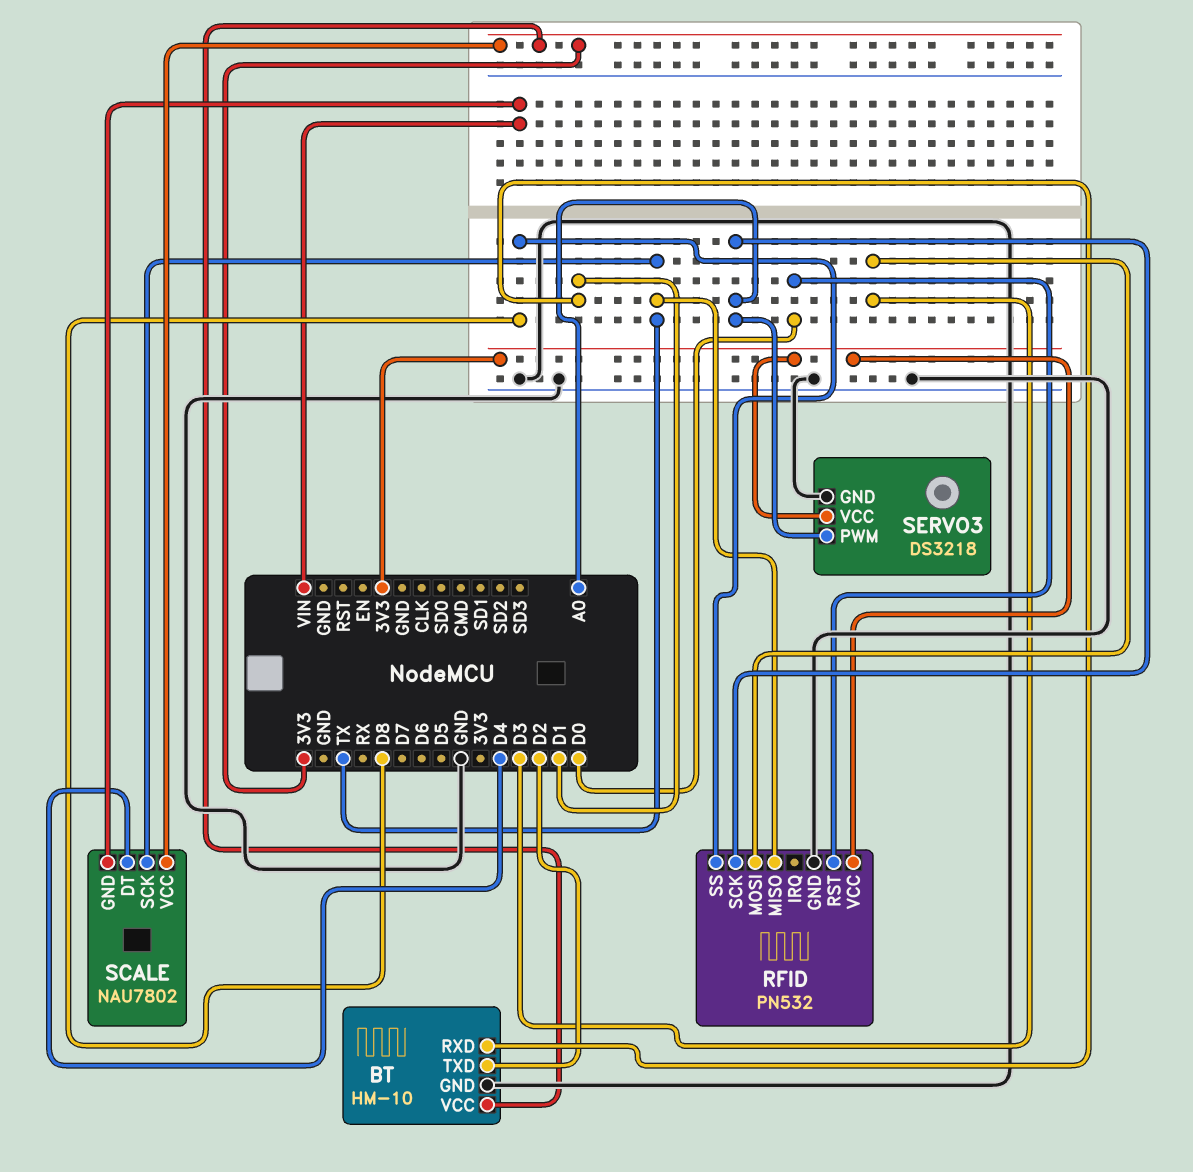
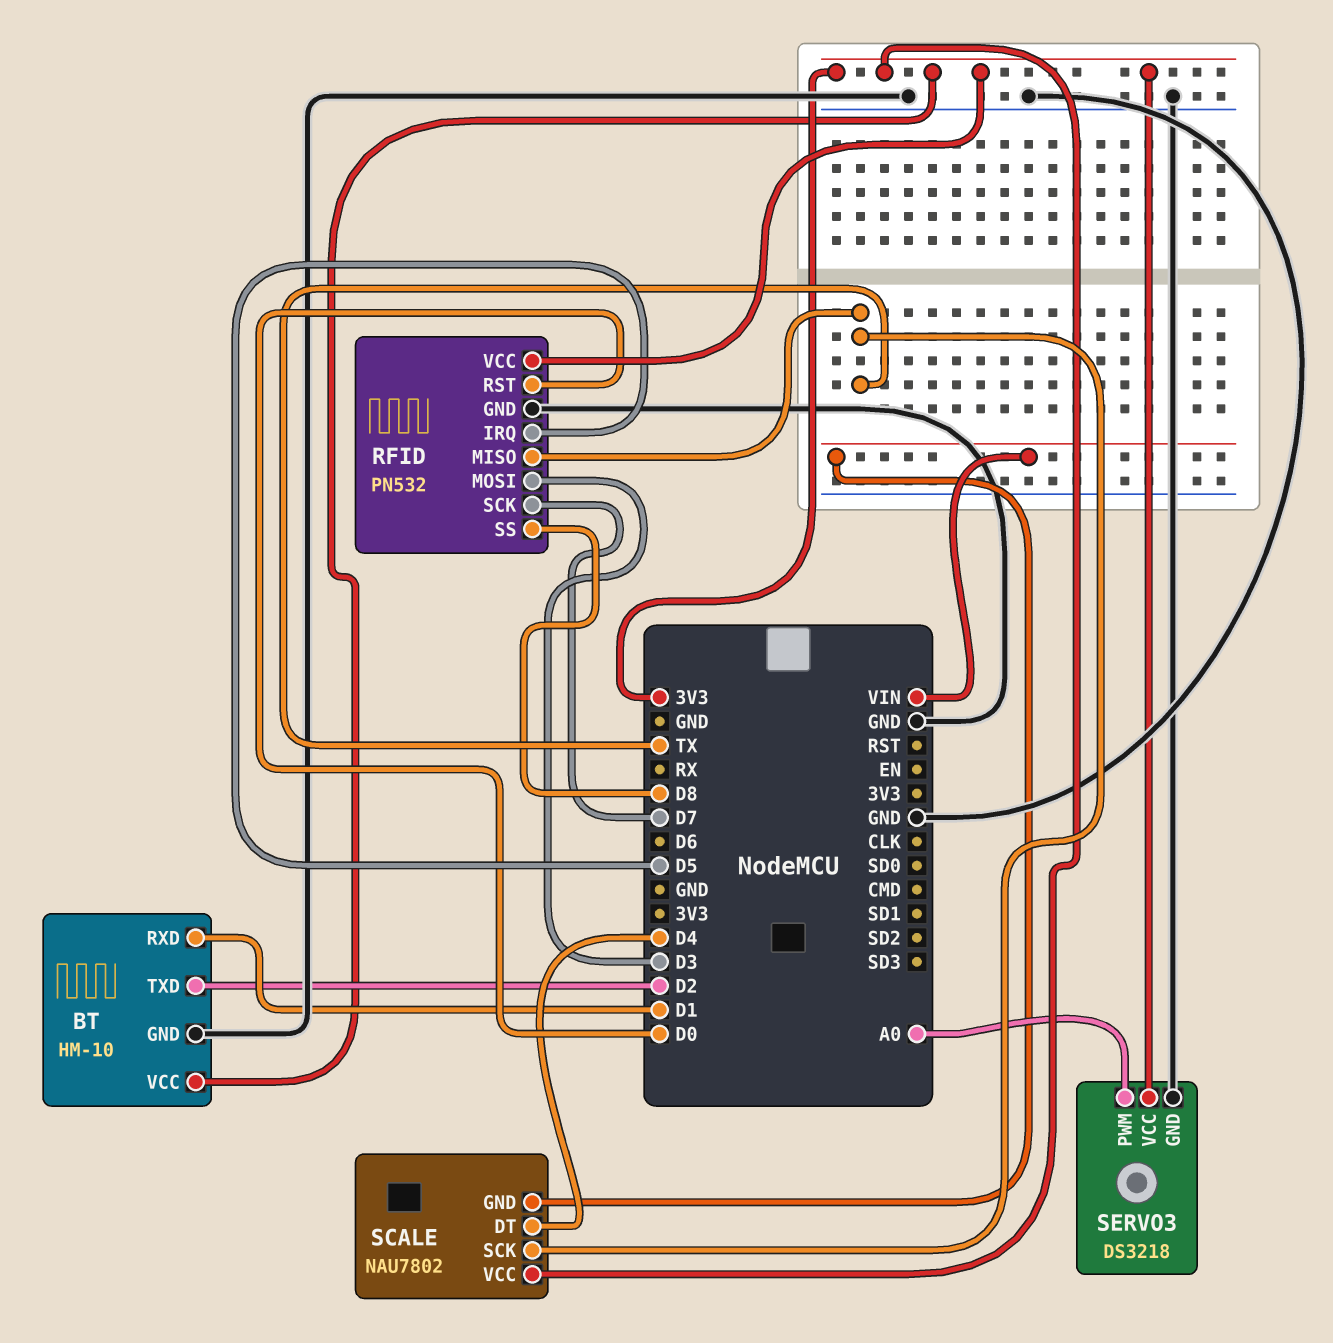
RFID pin IRQ: none -> D5
RFID pin SCK: A0 -> D7

